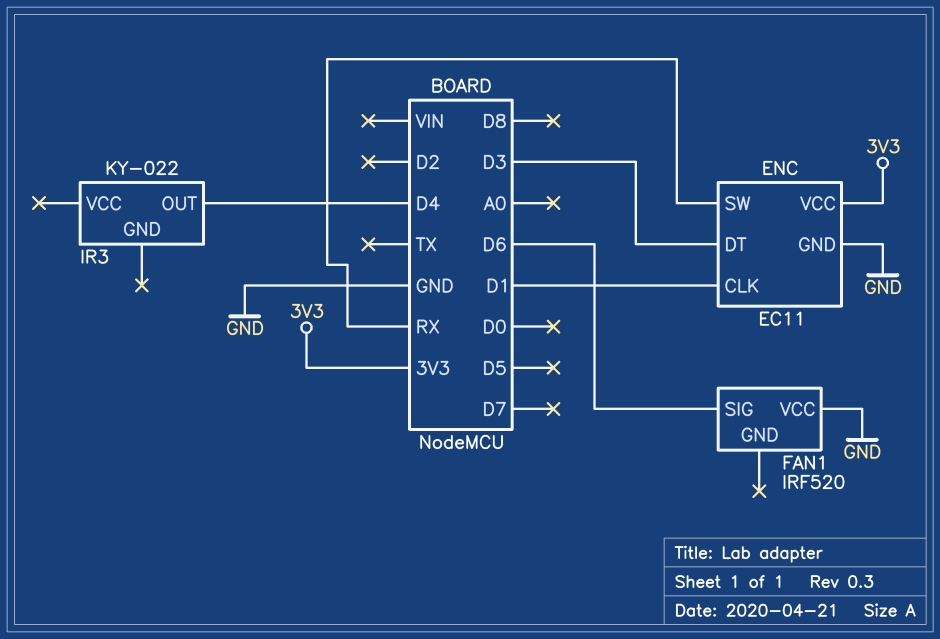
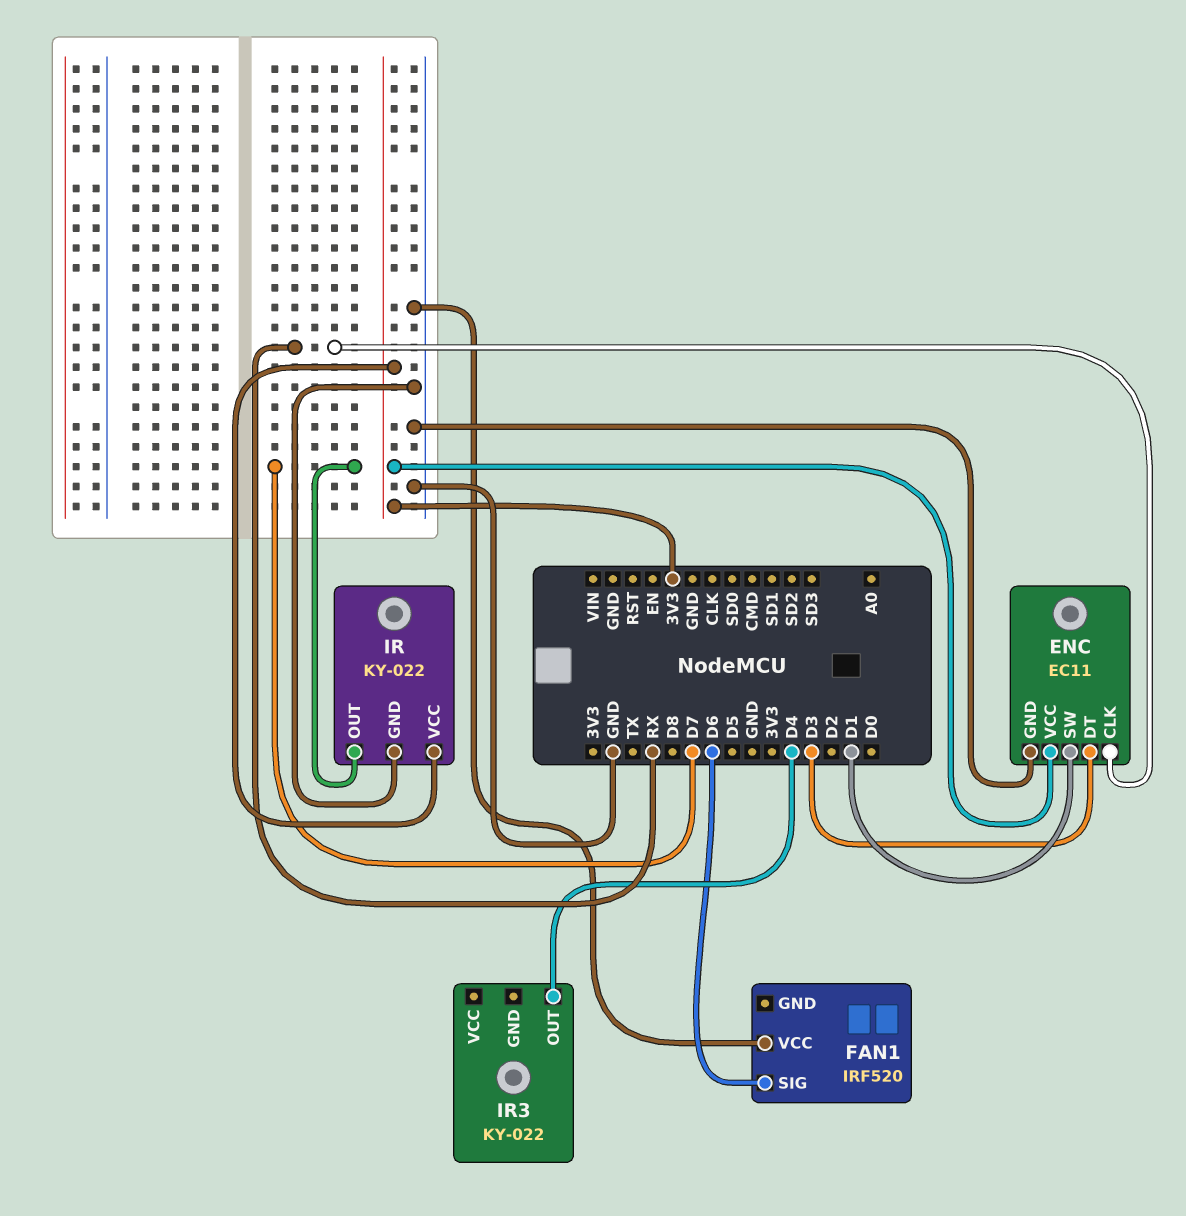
ENC pin CLK: D1 -> RX
ENC pin SW: RX -> D1
IR: none -> KY-022
IR pin GND: none -> GND
IR pin OUT: none -> D7
IR pin VCC: none -> 3V3

